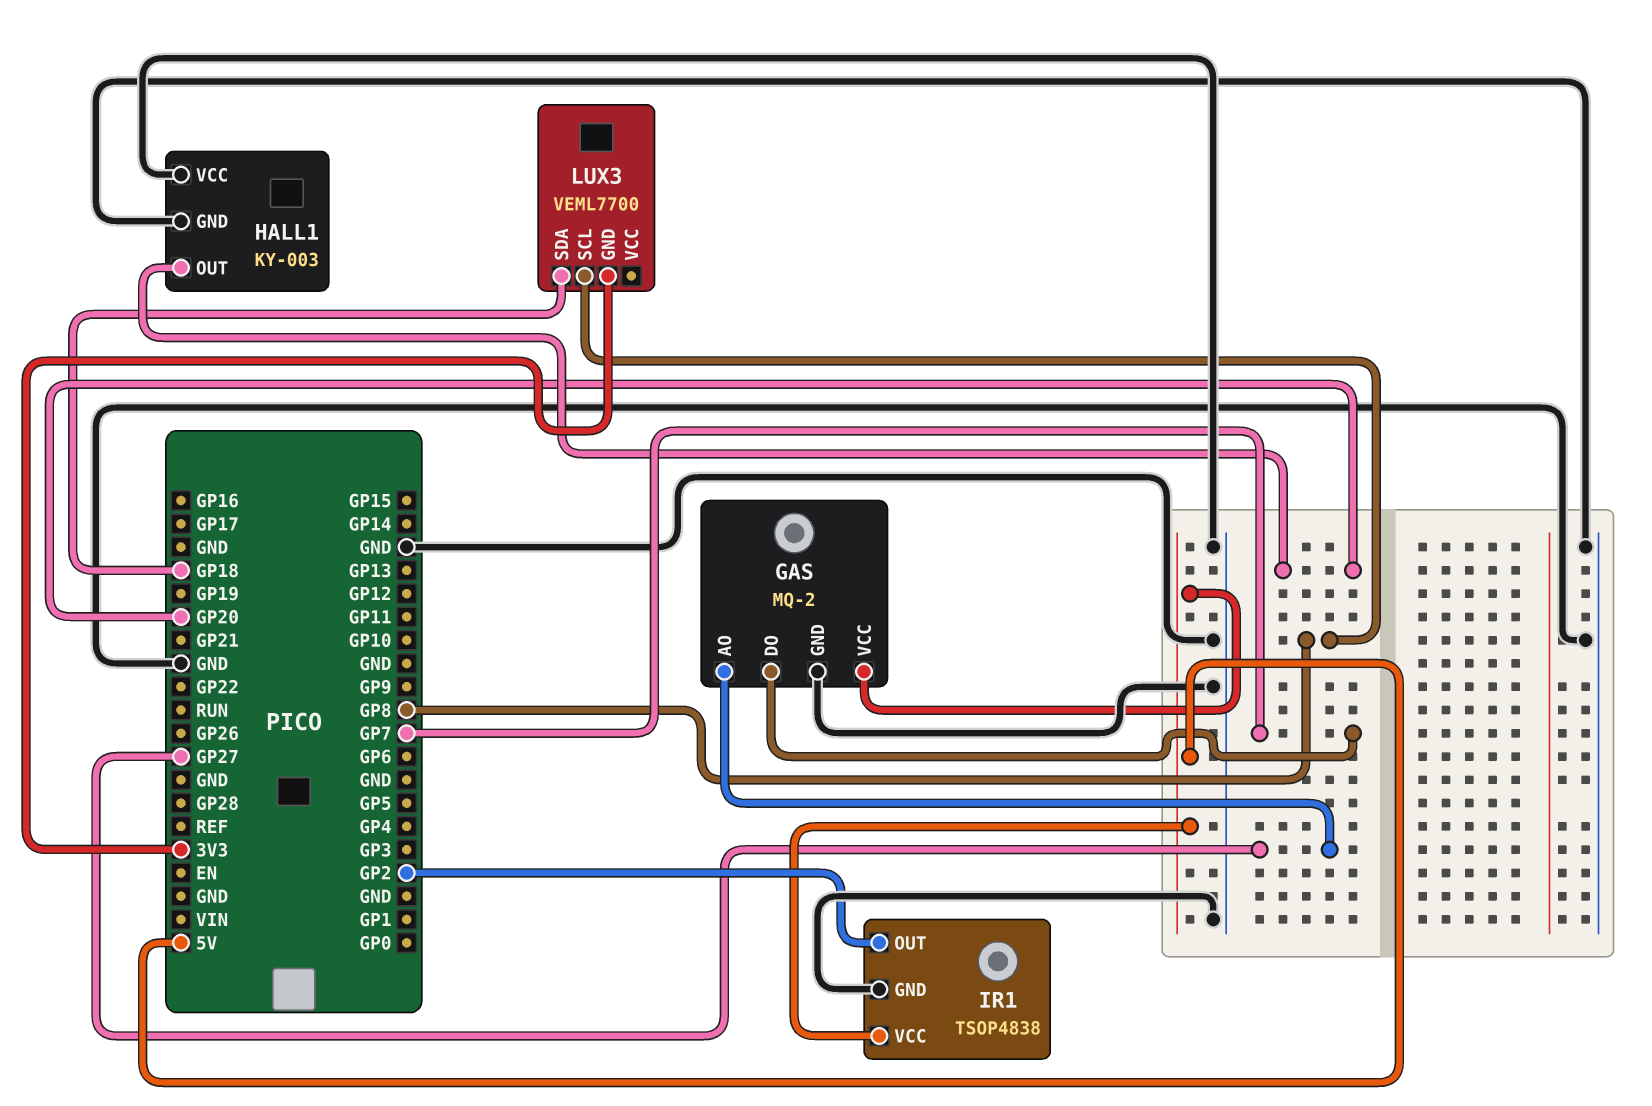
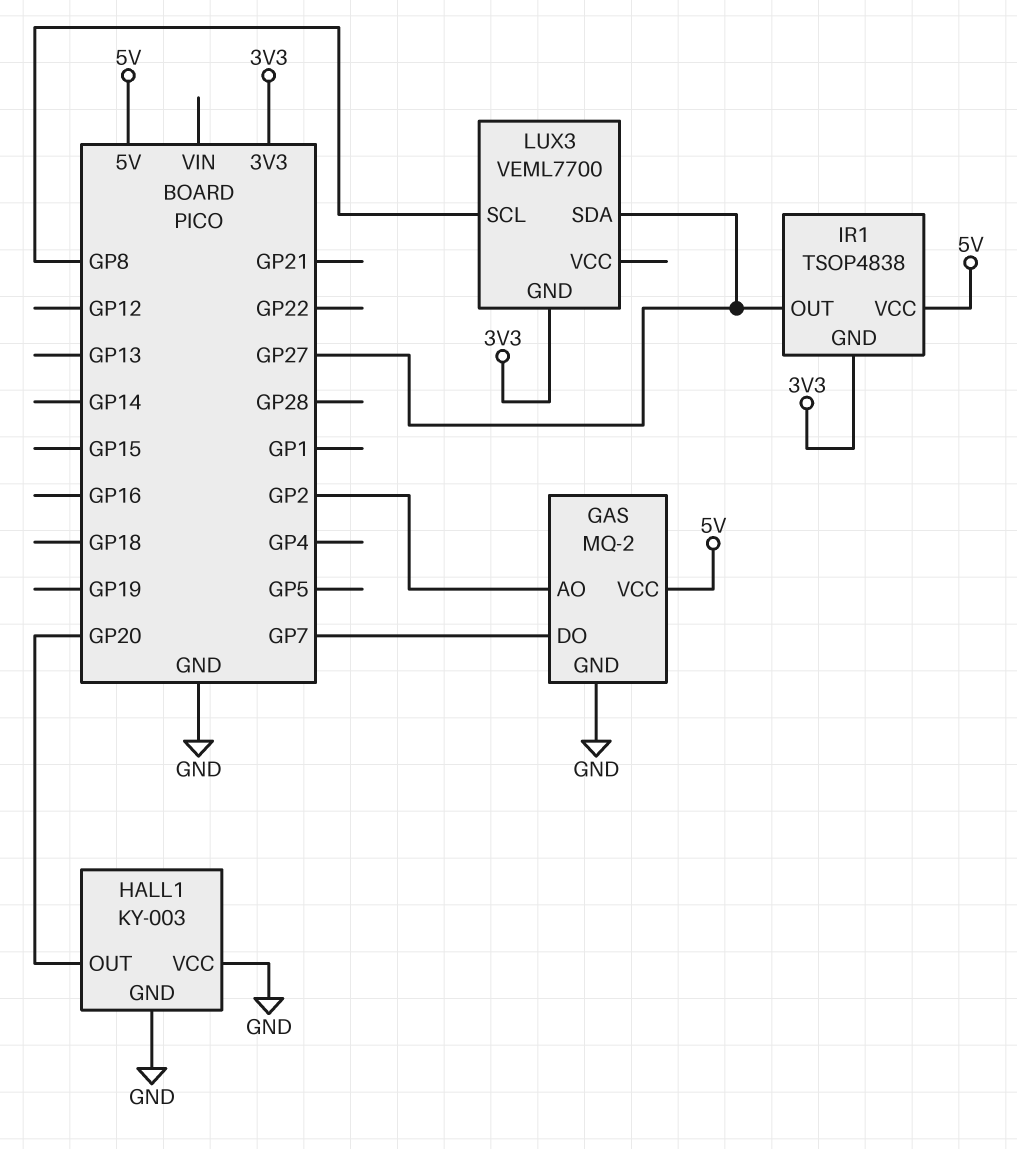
GAS pin AO: GP27 -> GP2
IR1 pin GND: GND -> 3V3
IR1 pin OUT: GP2 -> GP27
LUX3 pin SDA: GP18 -> GP27

